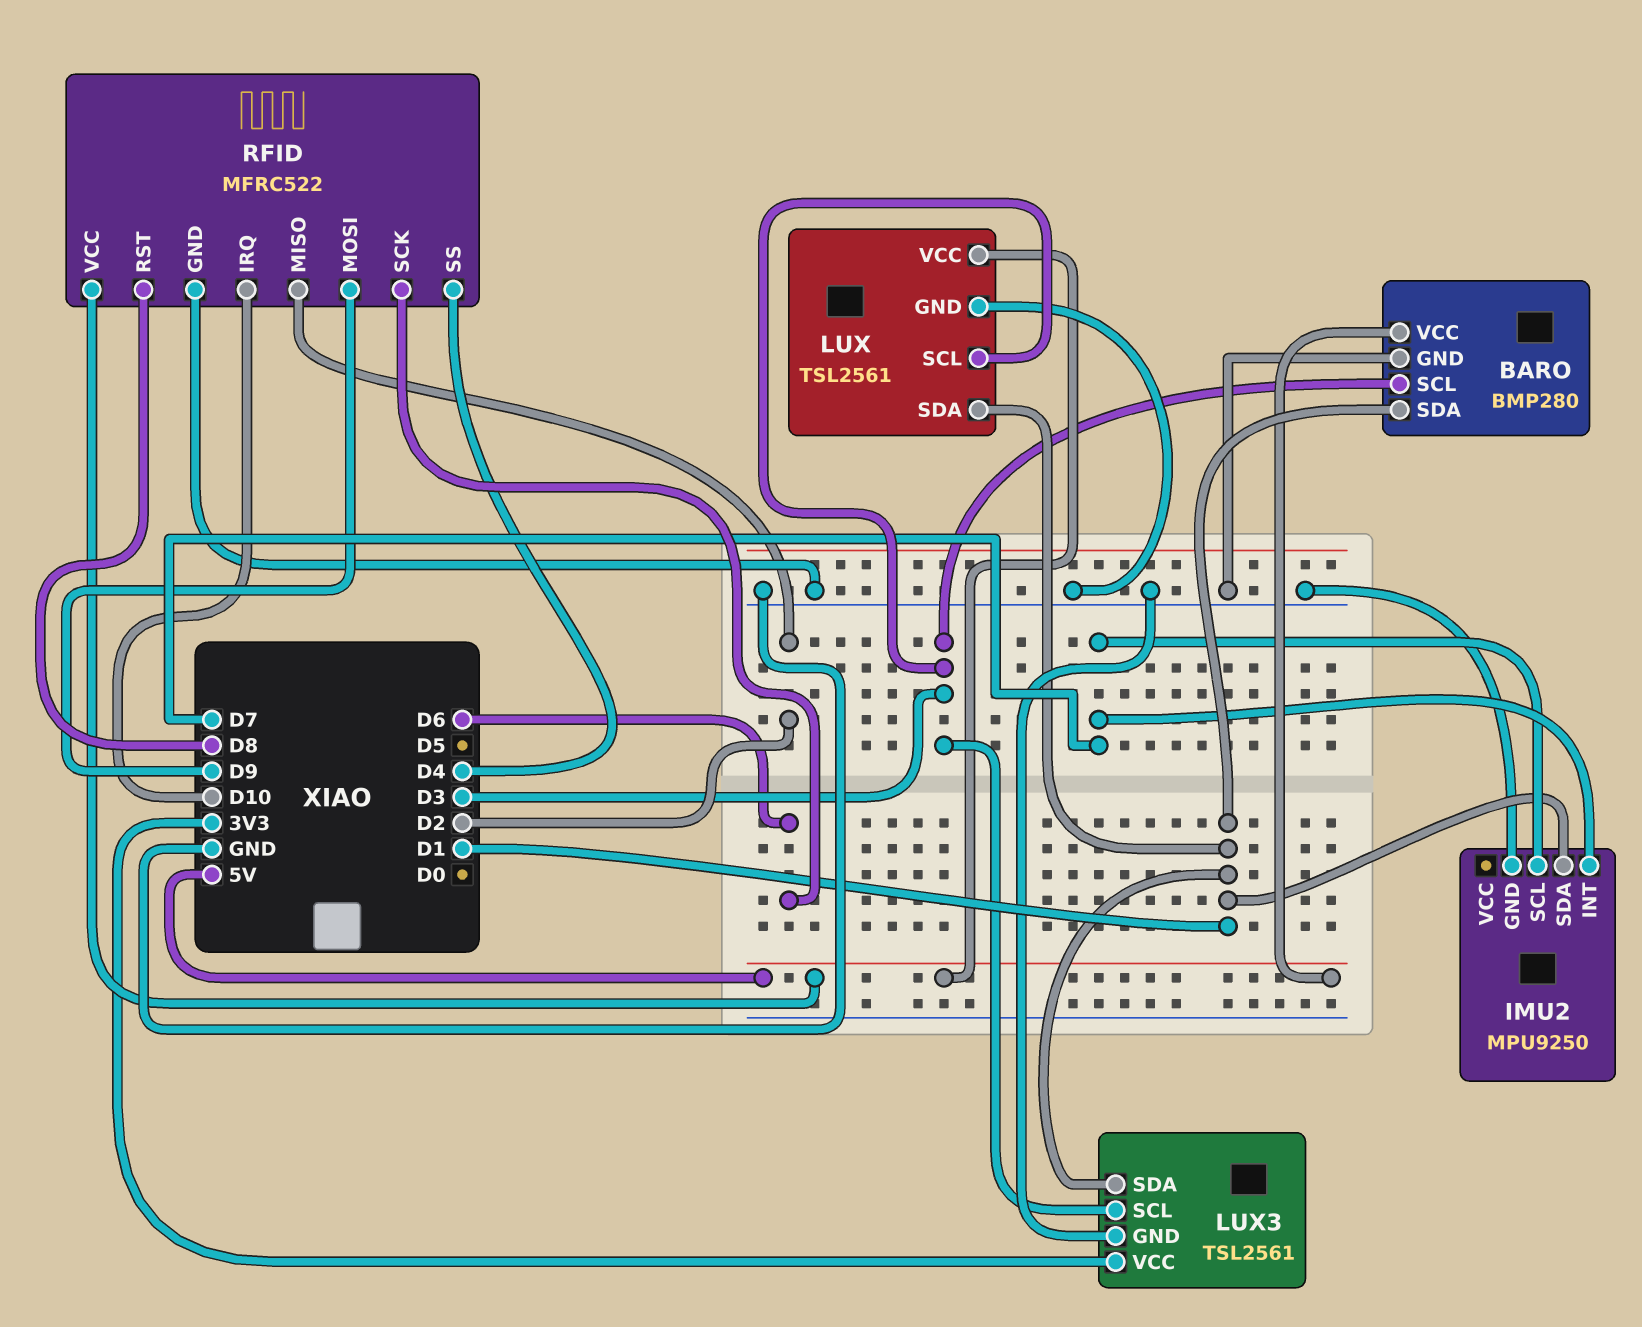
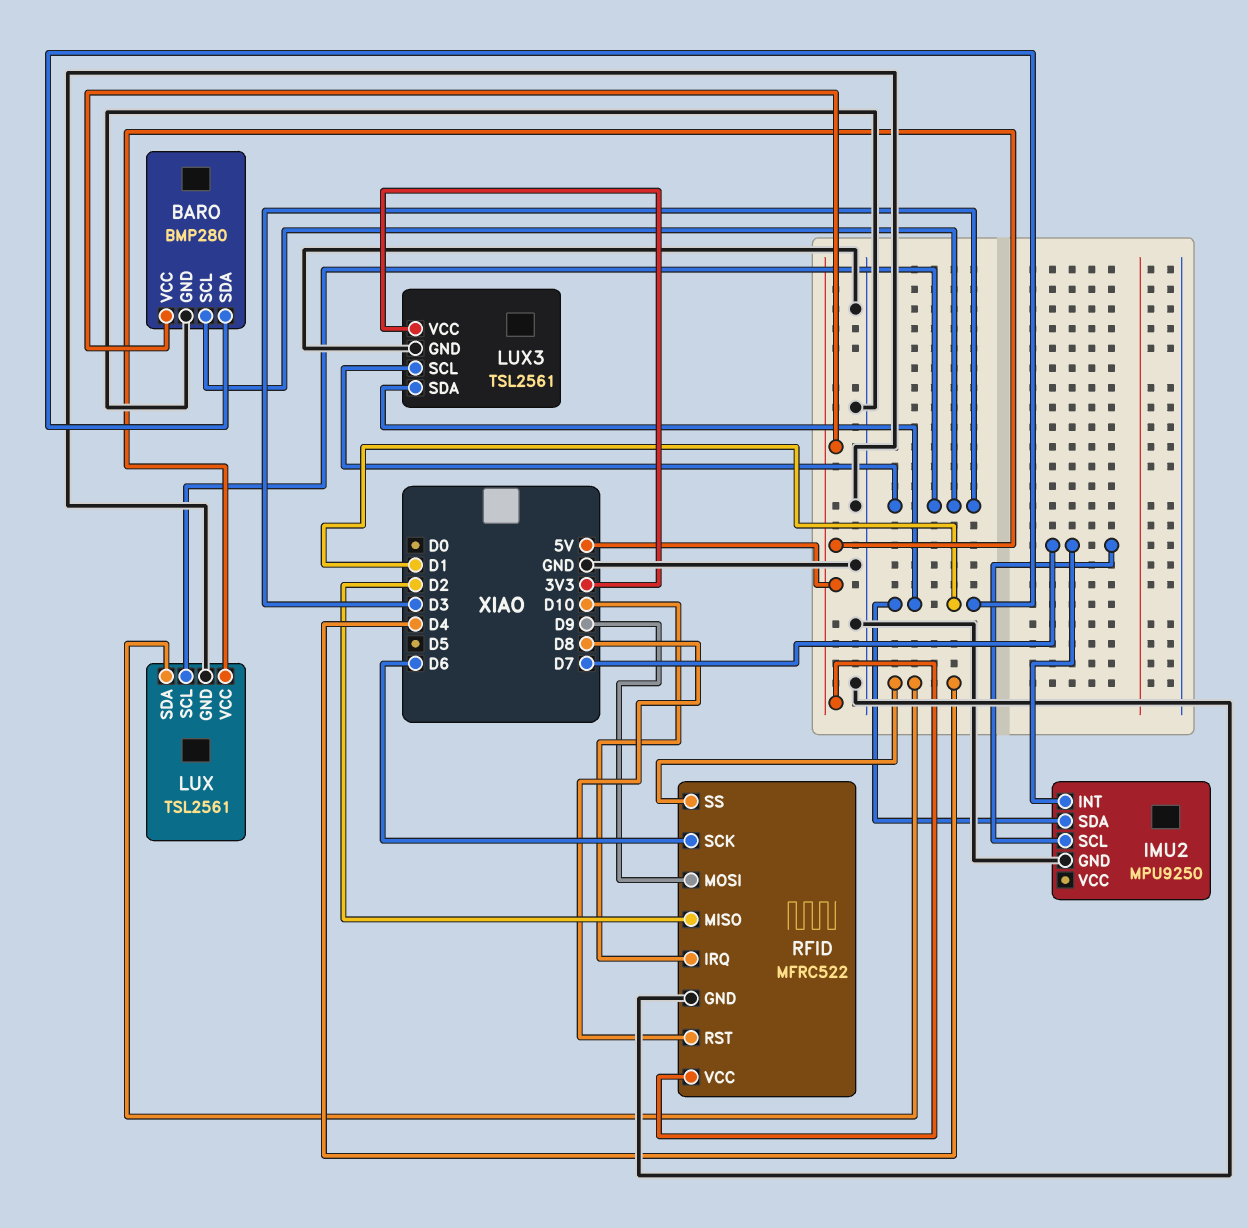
LUX pin SDA: D1 -> D4

